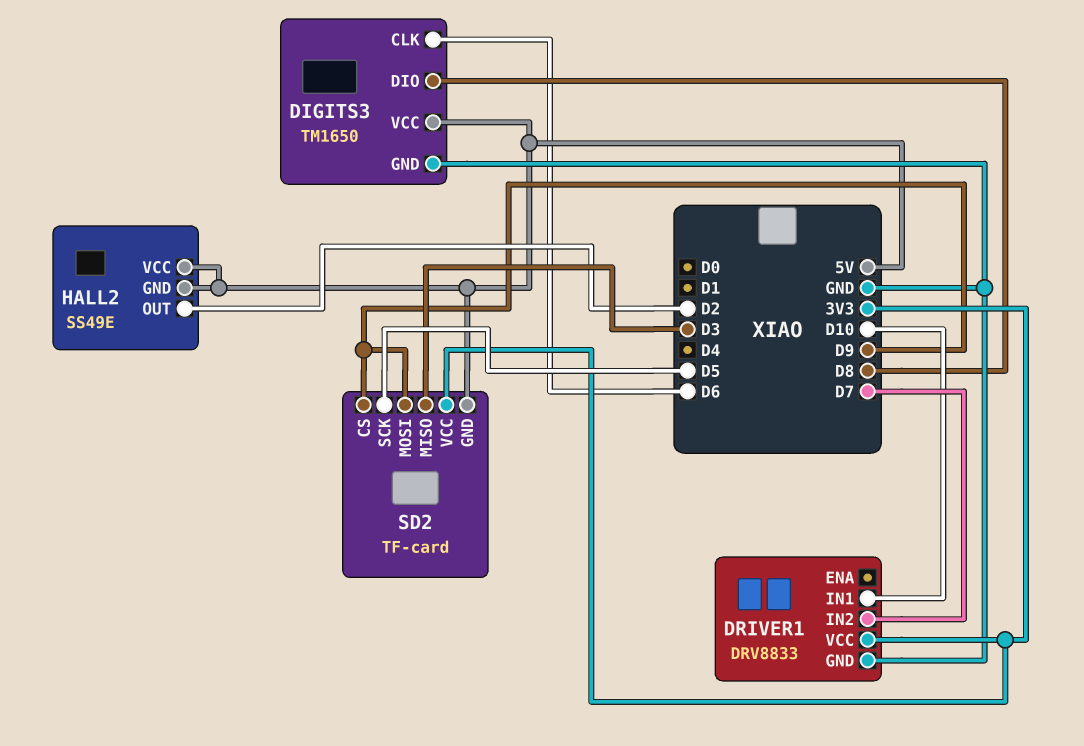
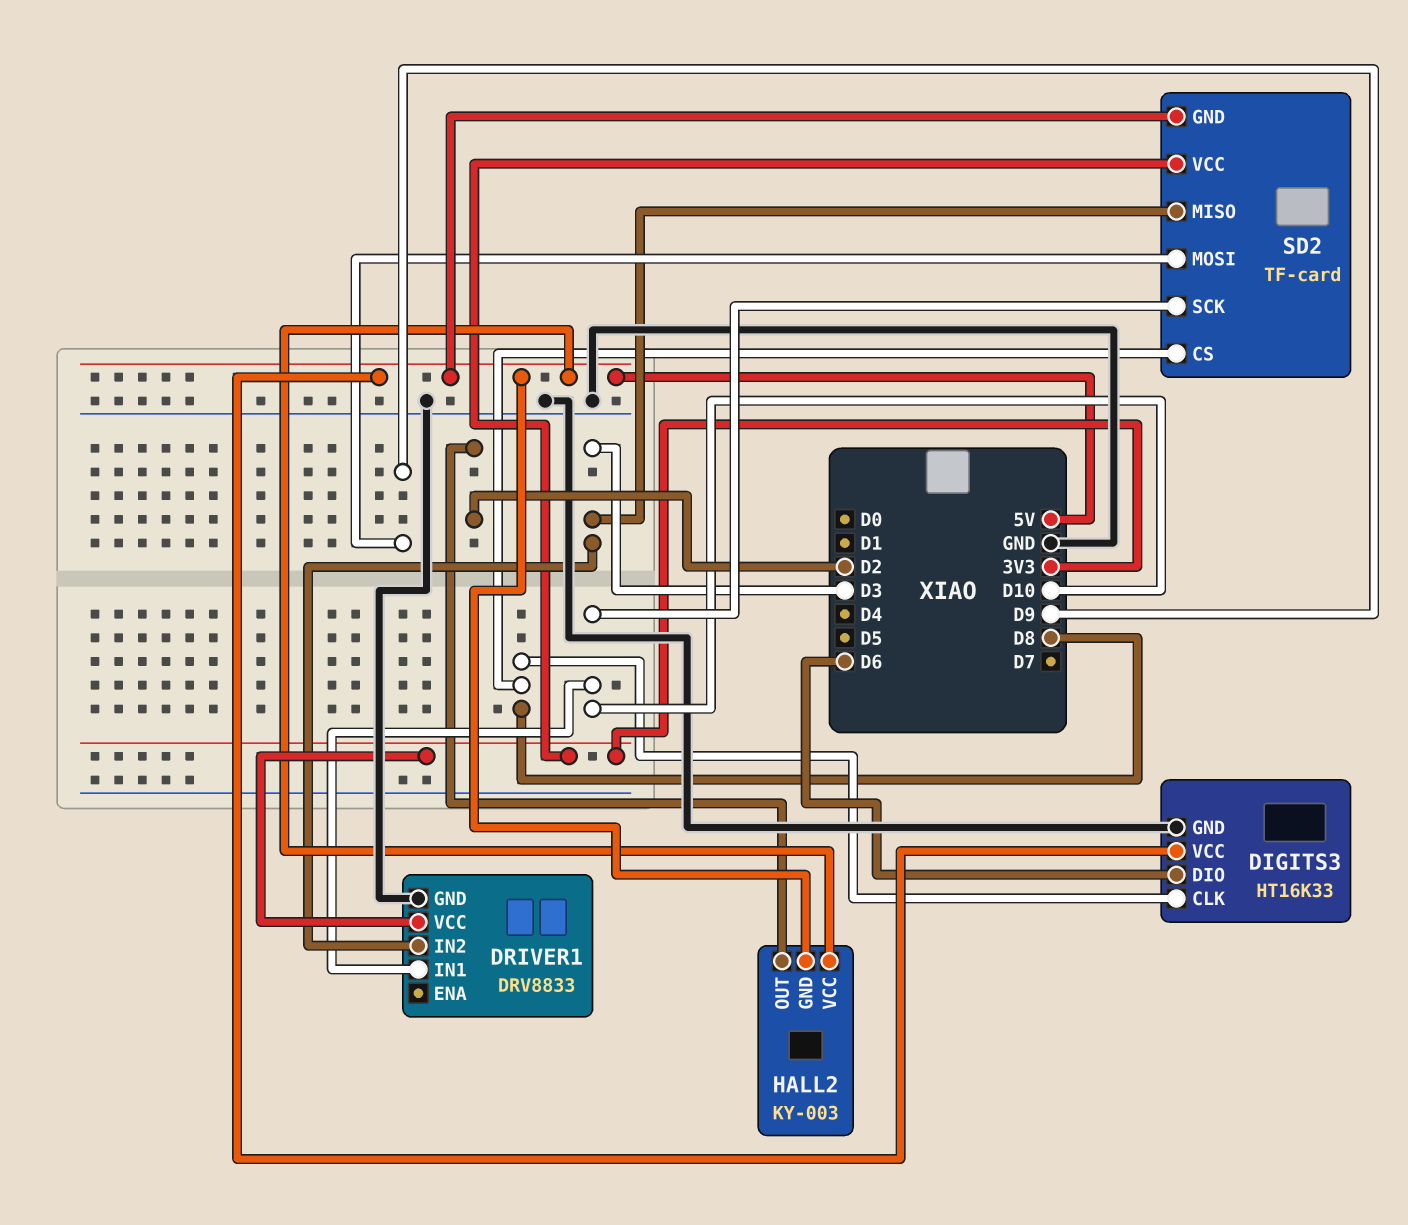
DIGITS3: TM1650 -> HT16K33
DIGITS3 pin CLK: D6 -> D8
DIGITS3 pin DIO: D8 -> D6
DRIVER1 pin IN2: D7 -> D3
HALL2: SS49E -> KY-003
SD2 pin CS: D9 -> D8
SD2 pin SCK: D5 -> D10

